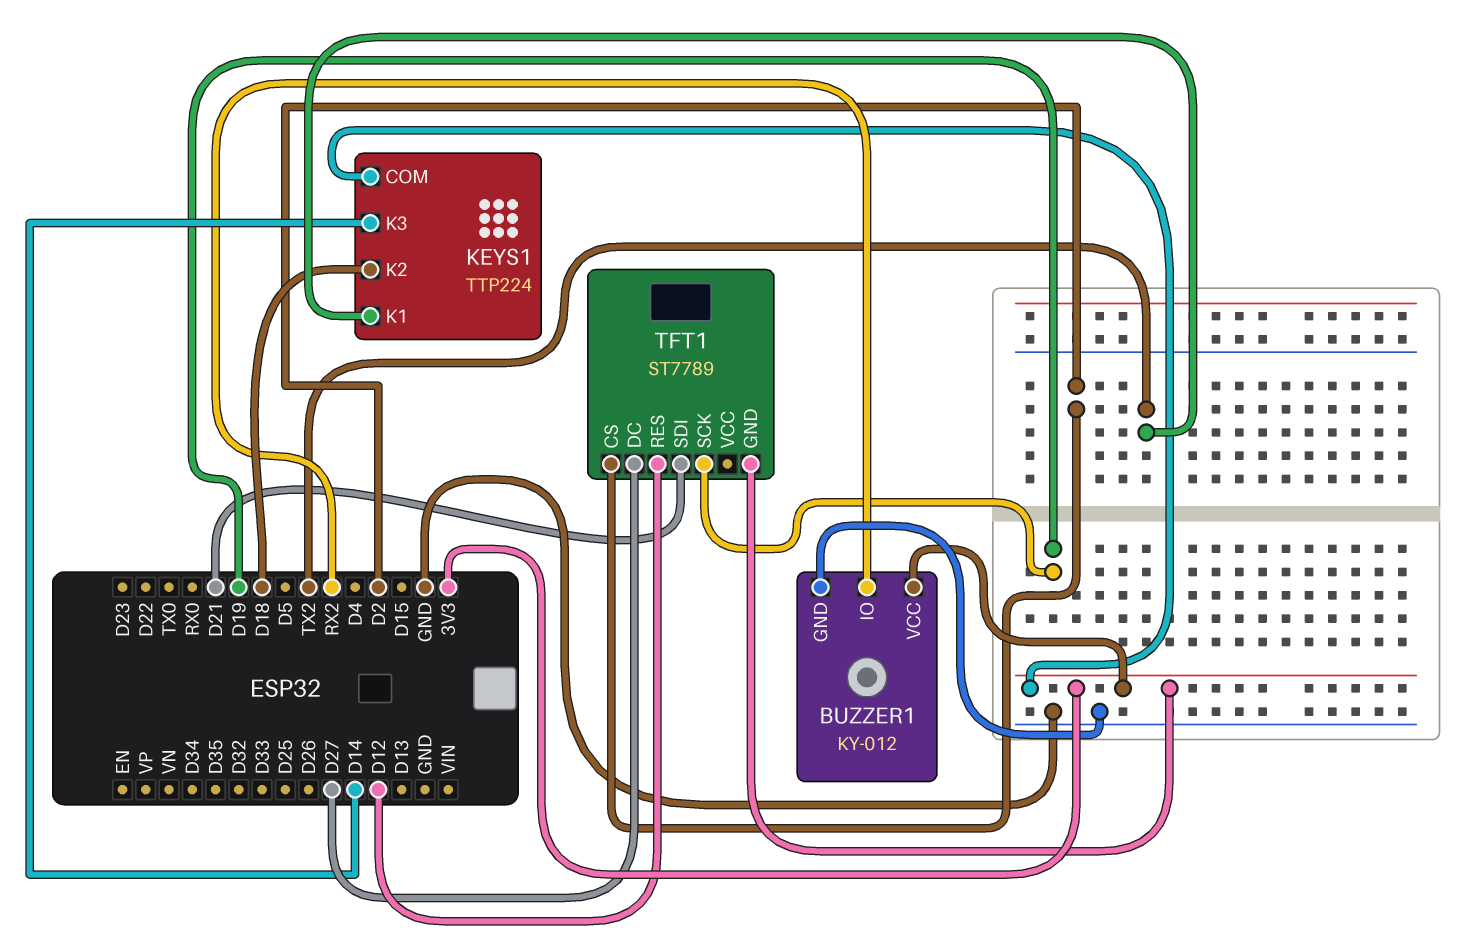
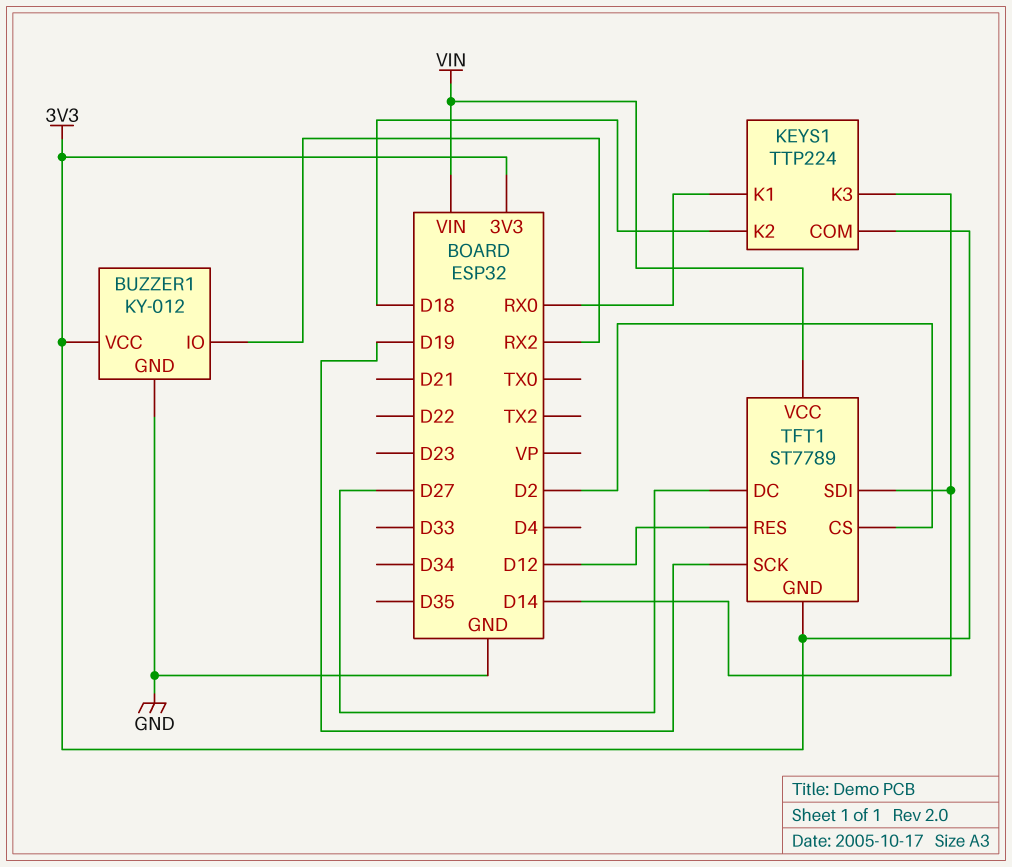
KEYS1 pin K1: TX2 -> RX0
TFT1 pin SDI: D21 -> D14
TFT1 pin VCC: none -> VIN

